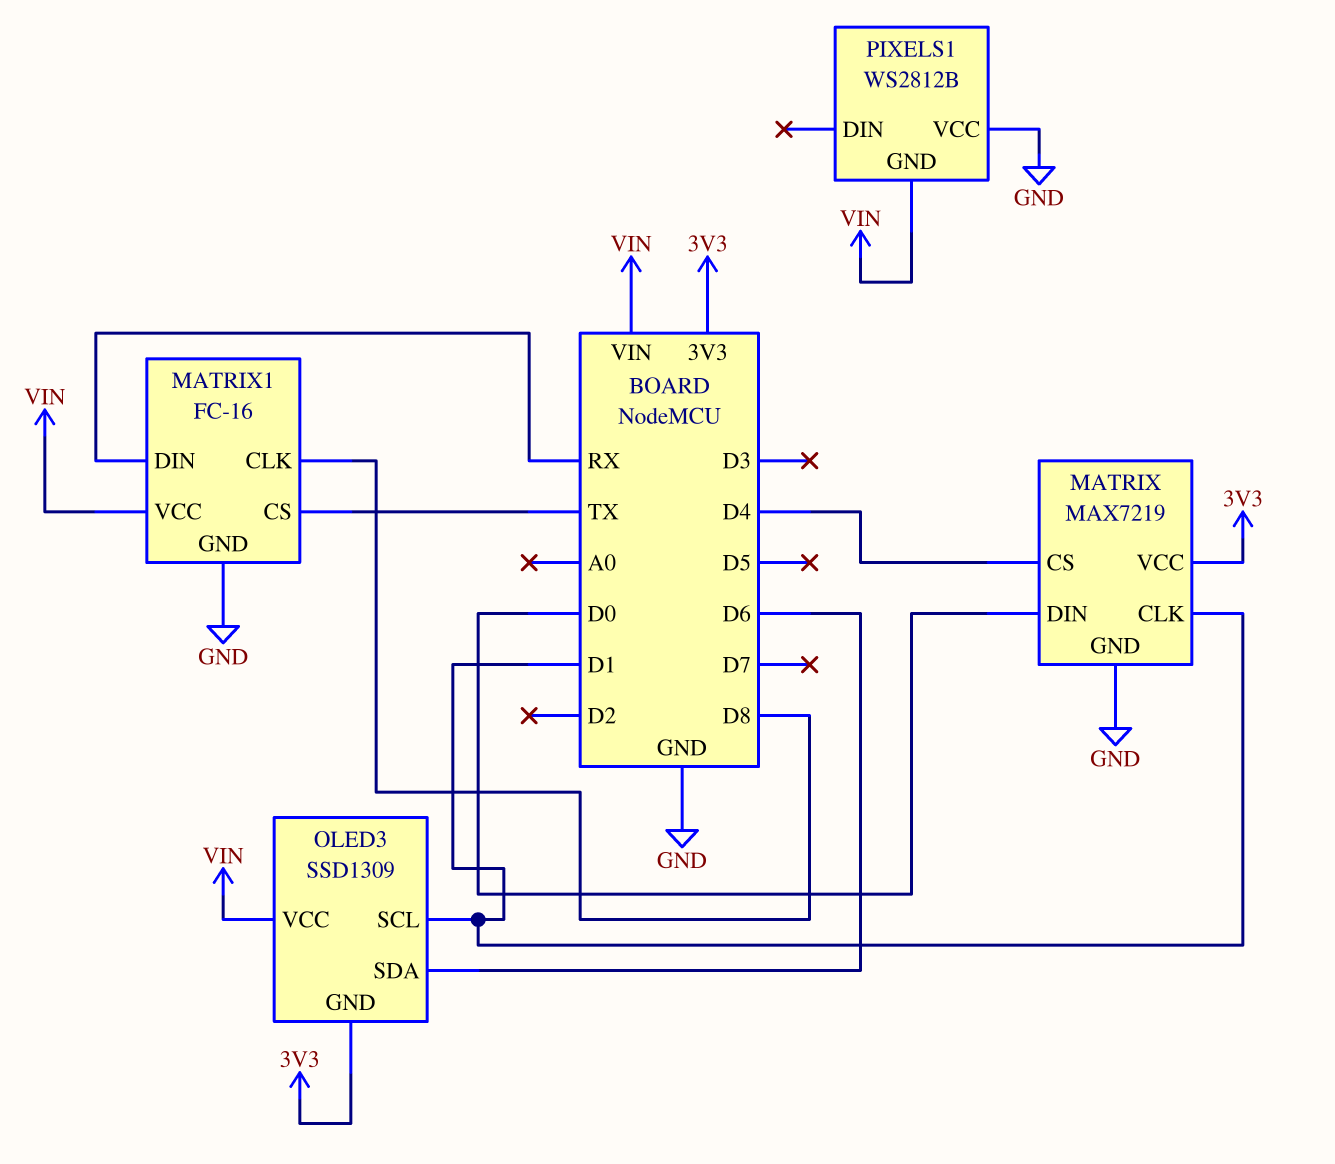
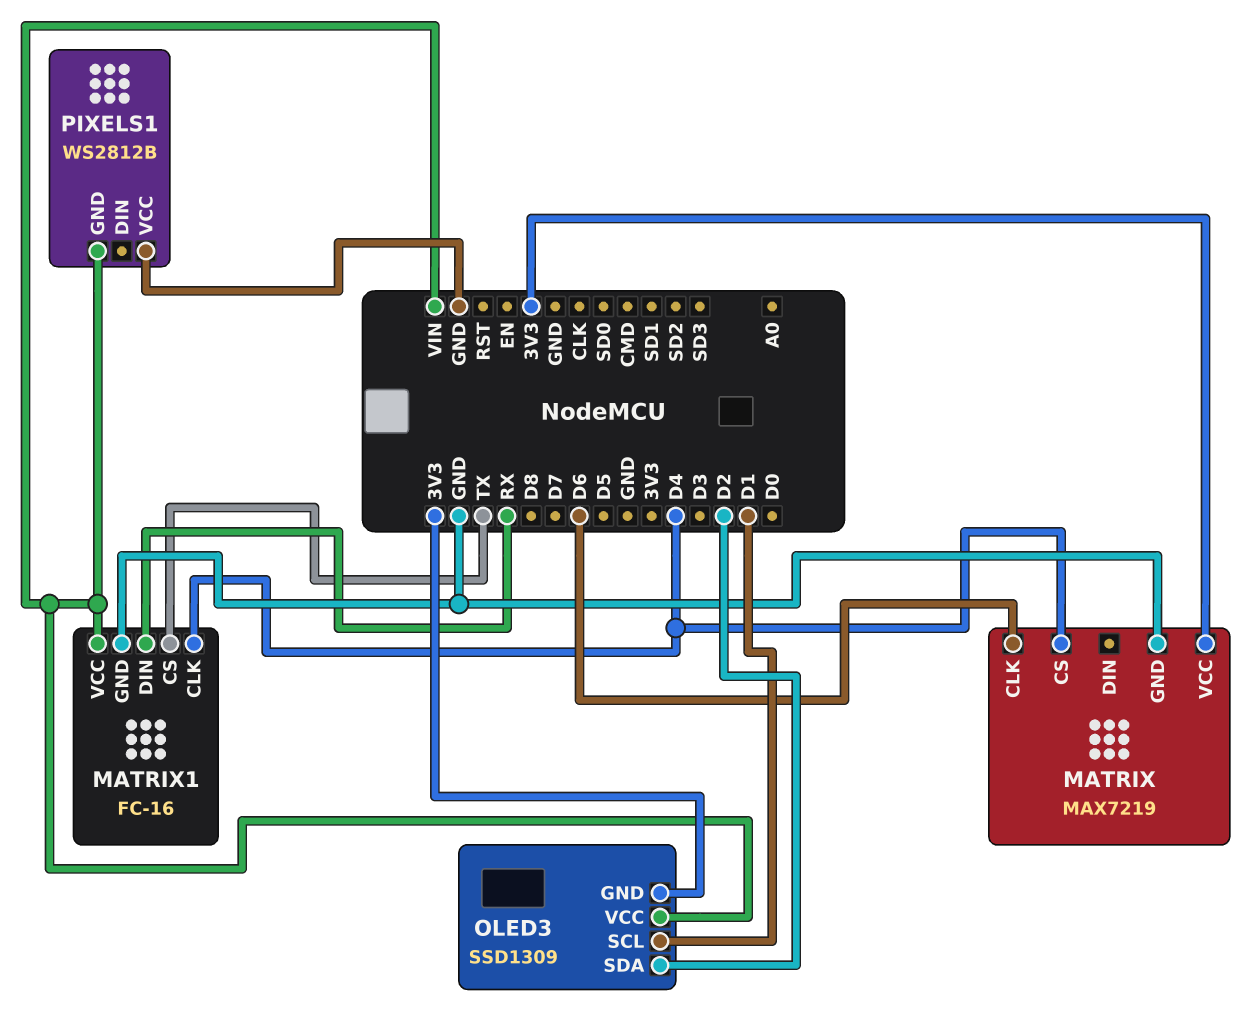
MATRIX pin CLK: D1 -> D6
MATRIX pin DIN: D0 -> none
MATRIX1 pin CLK: D8 -> D4
OLED3 pin SDA: D6 -> D2

